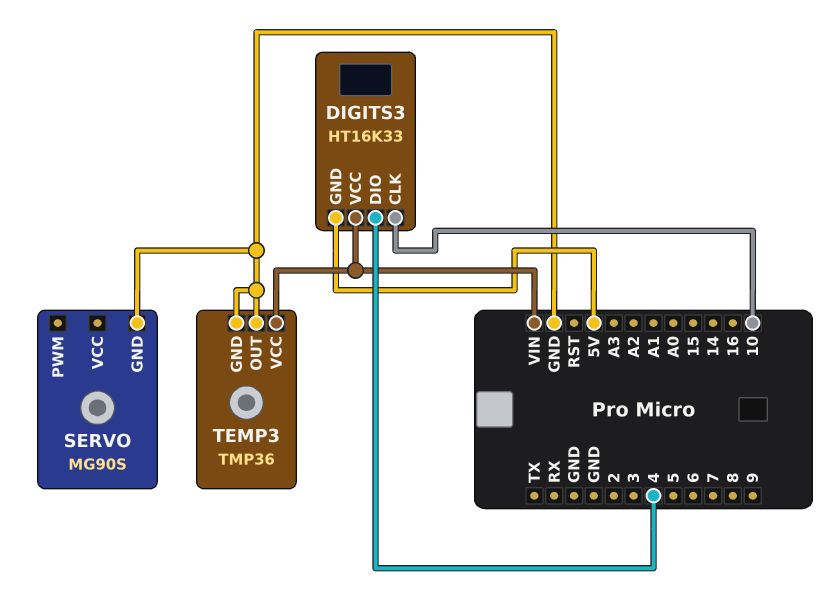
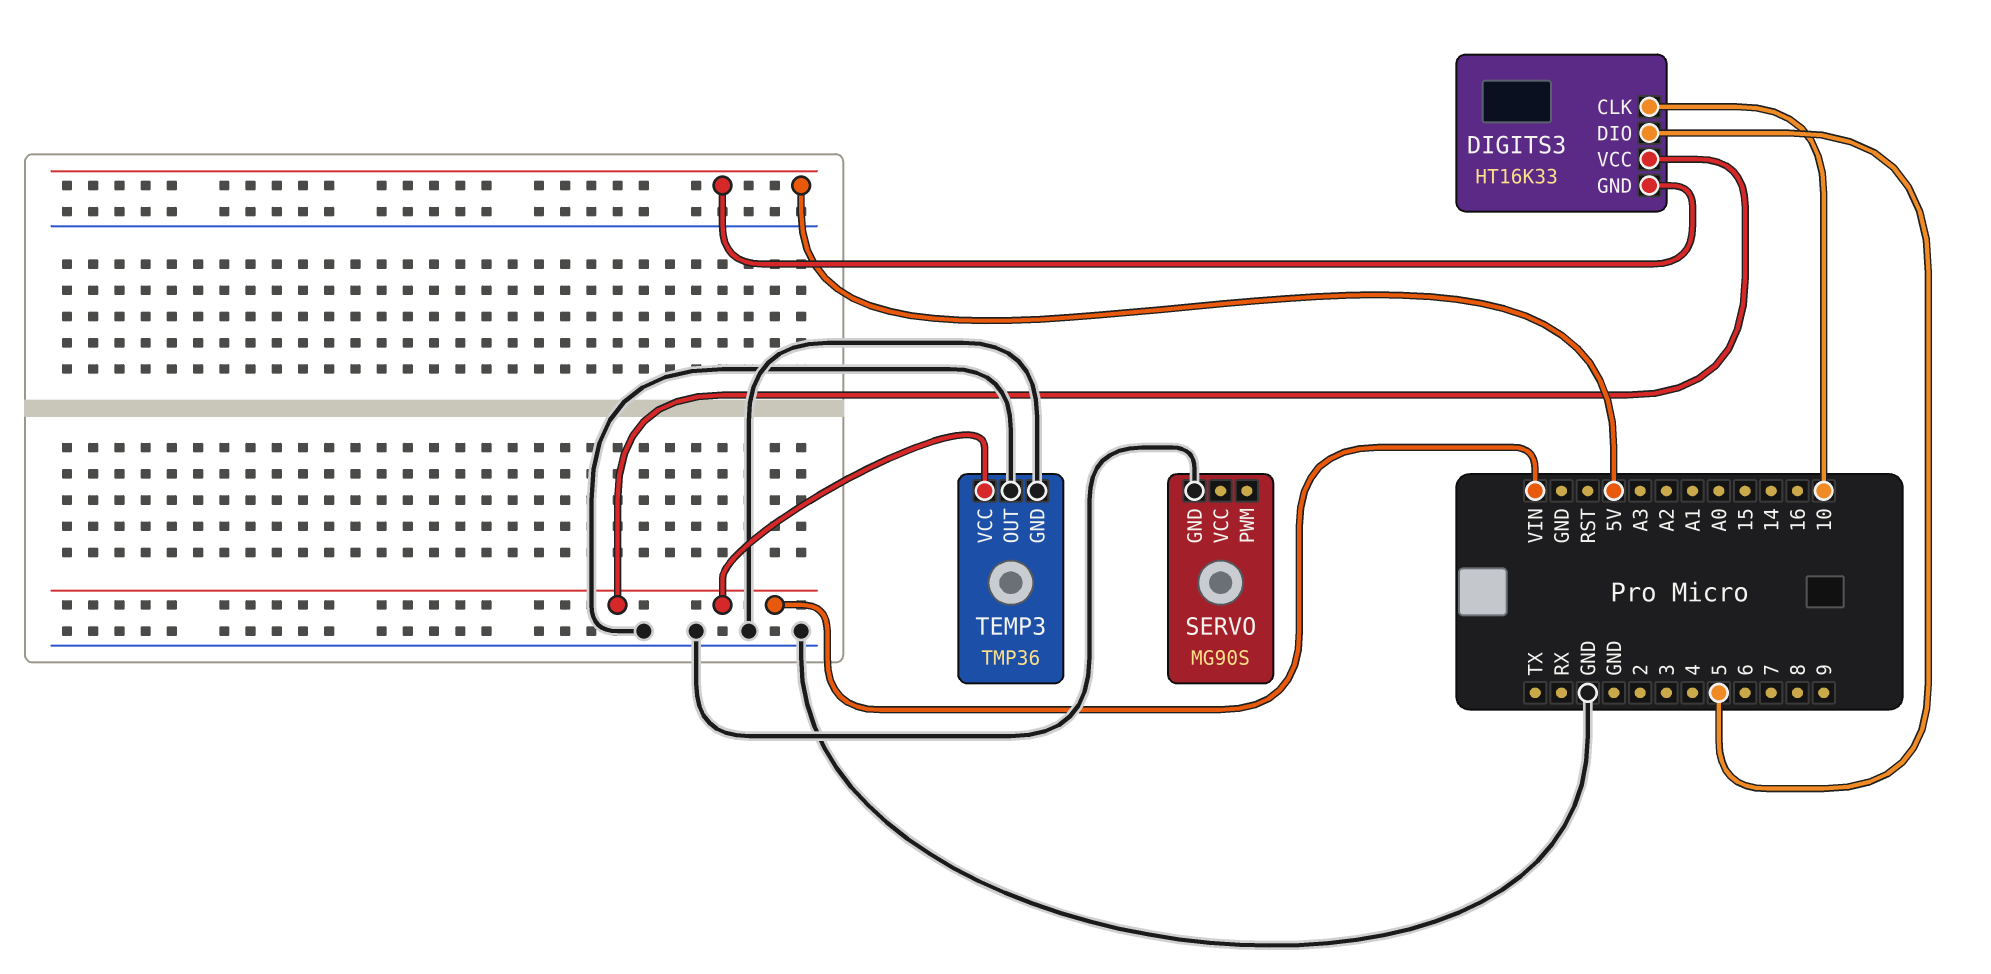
DIGITS3 pin DIO: 4 -> 5

